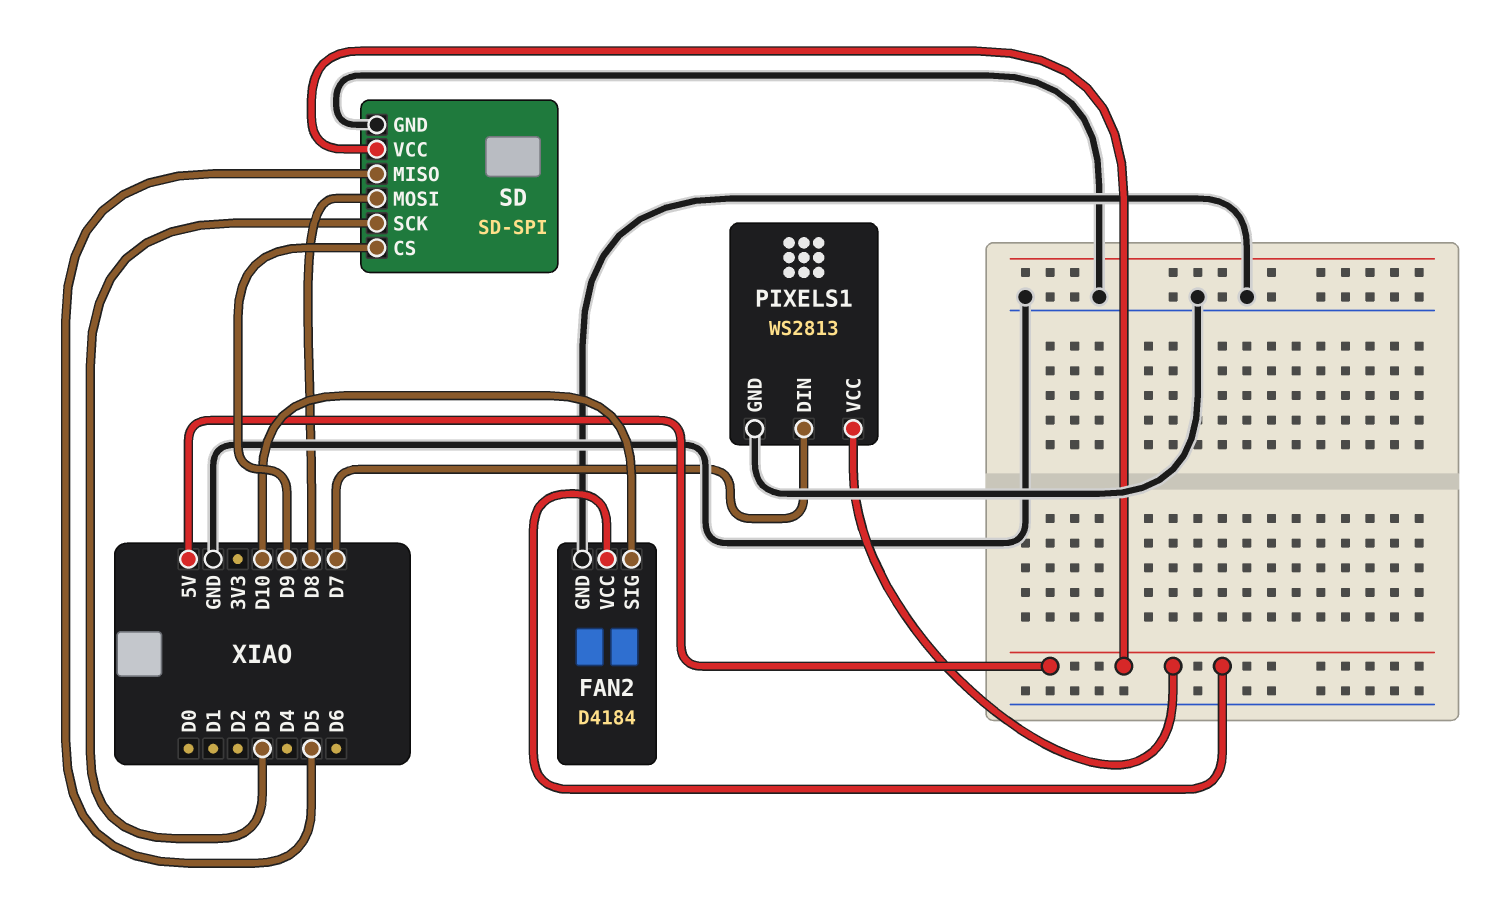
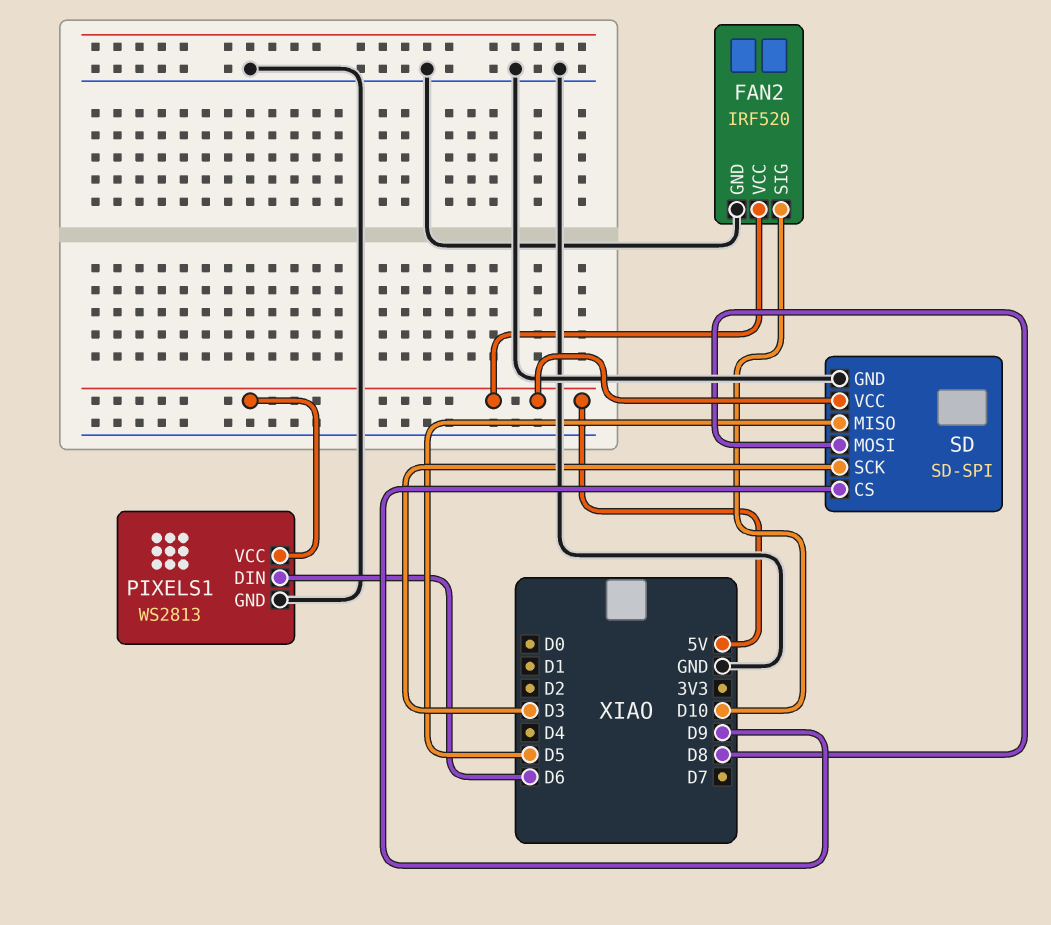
FAN2: D4184 -> IRF520
PIXELS1 pin DIN: D7 -> D6

